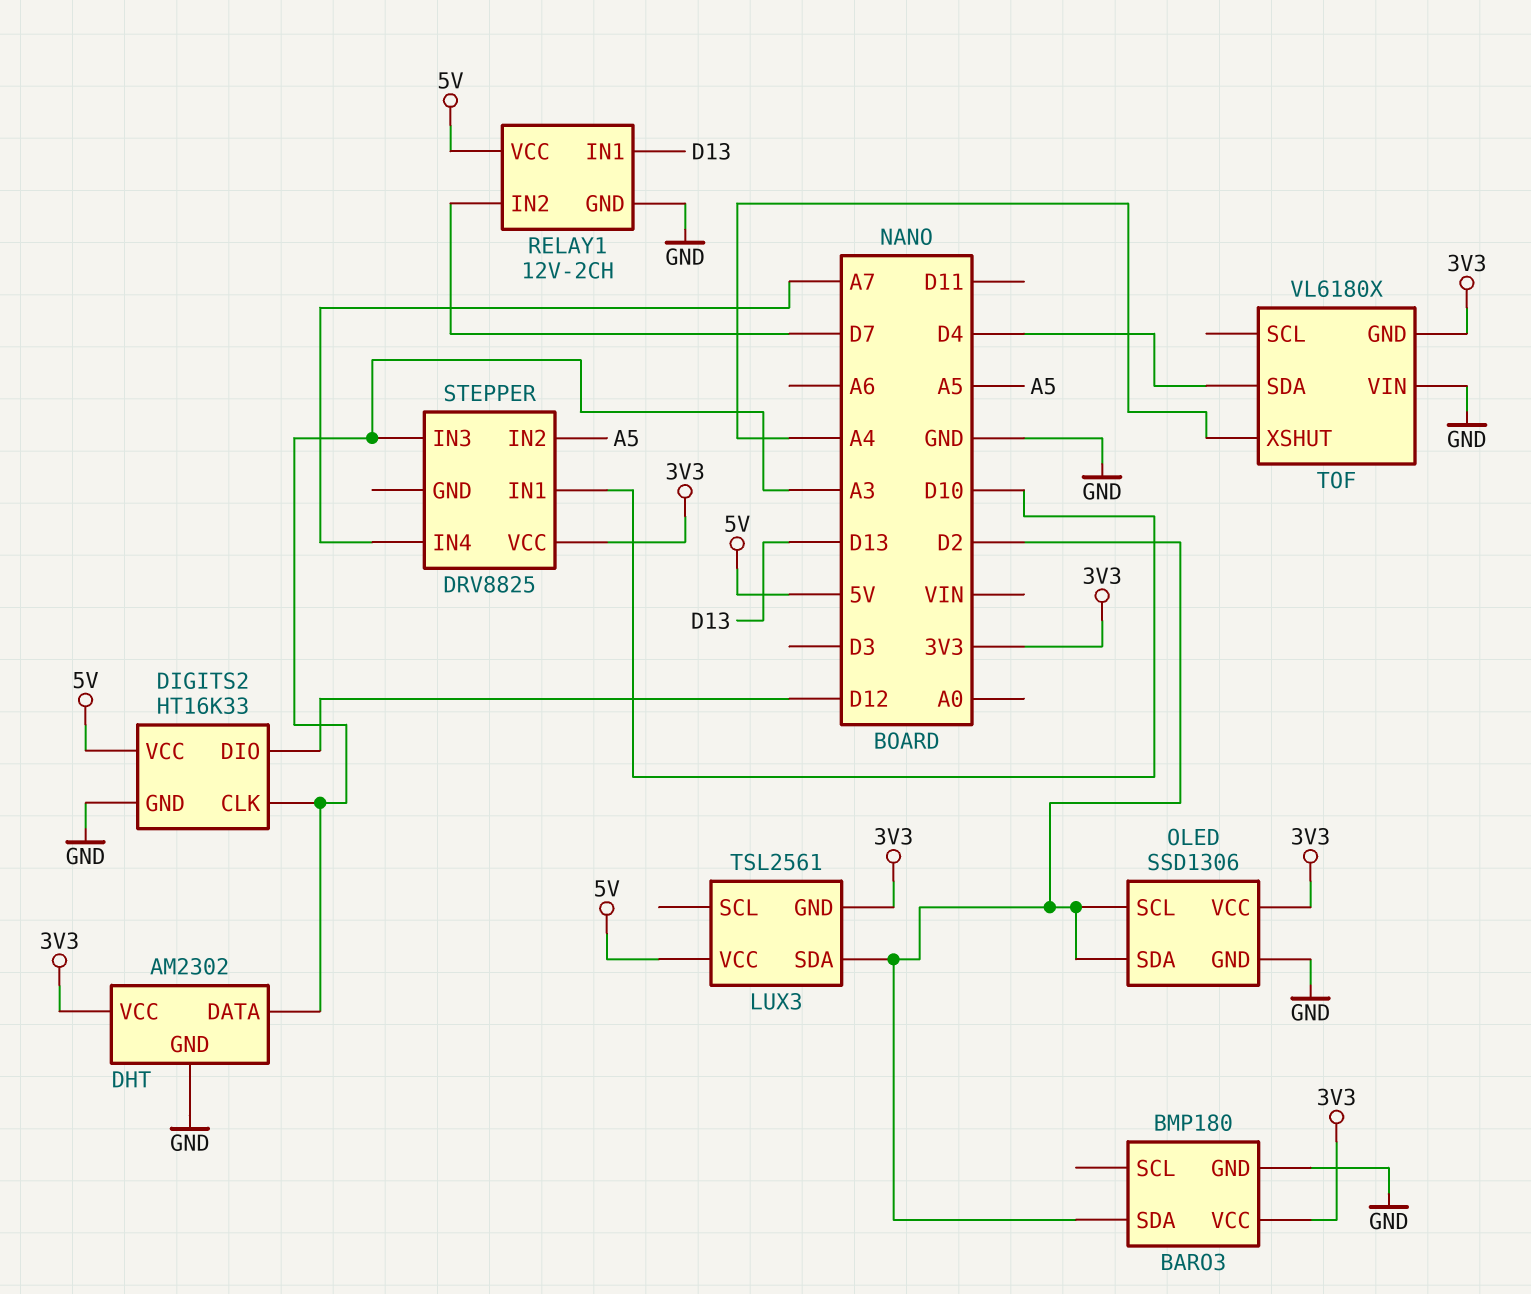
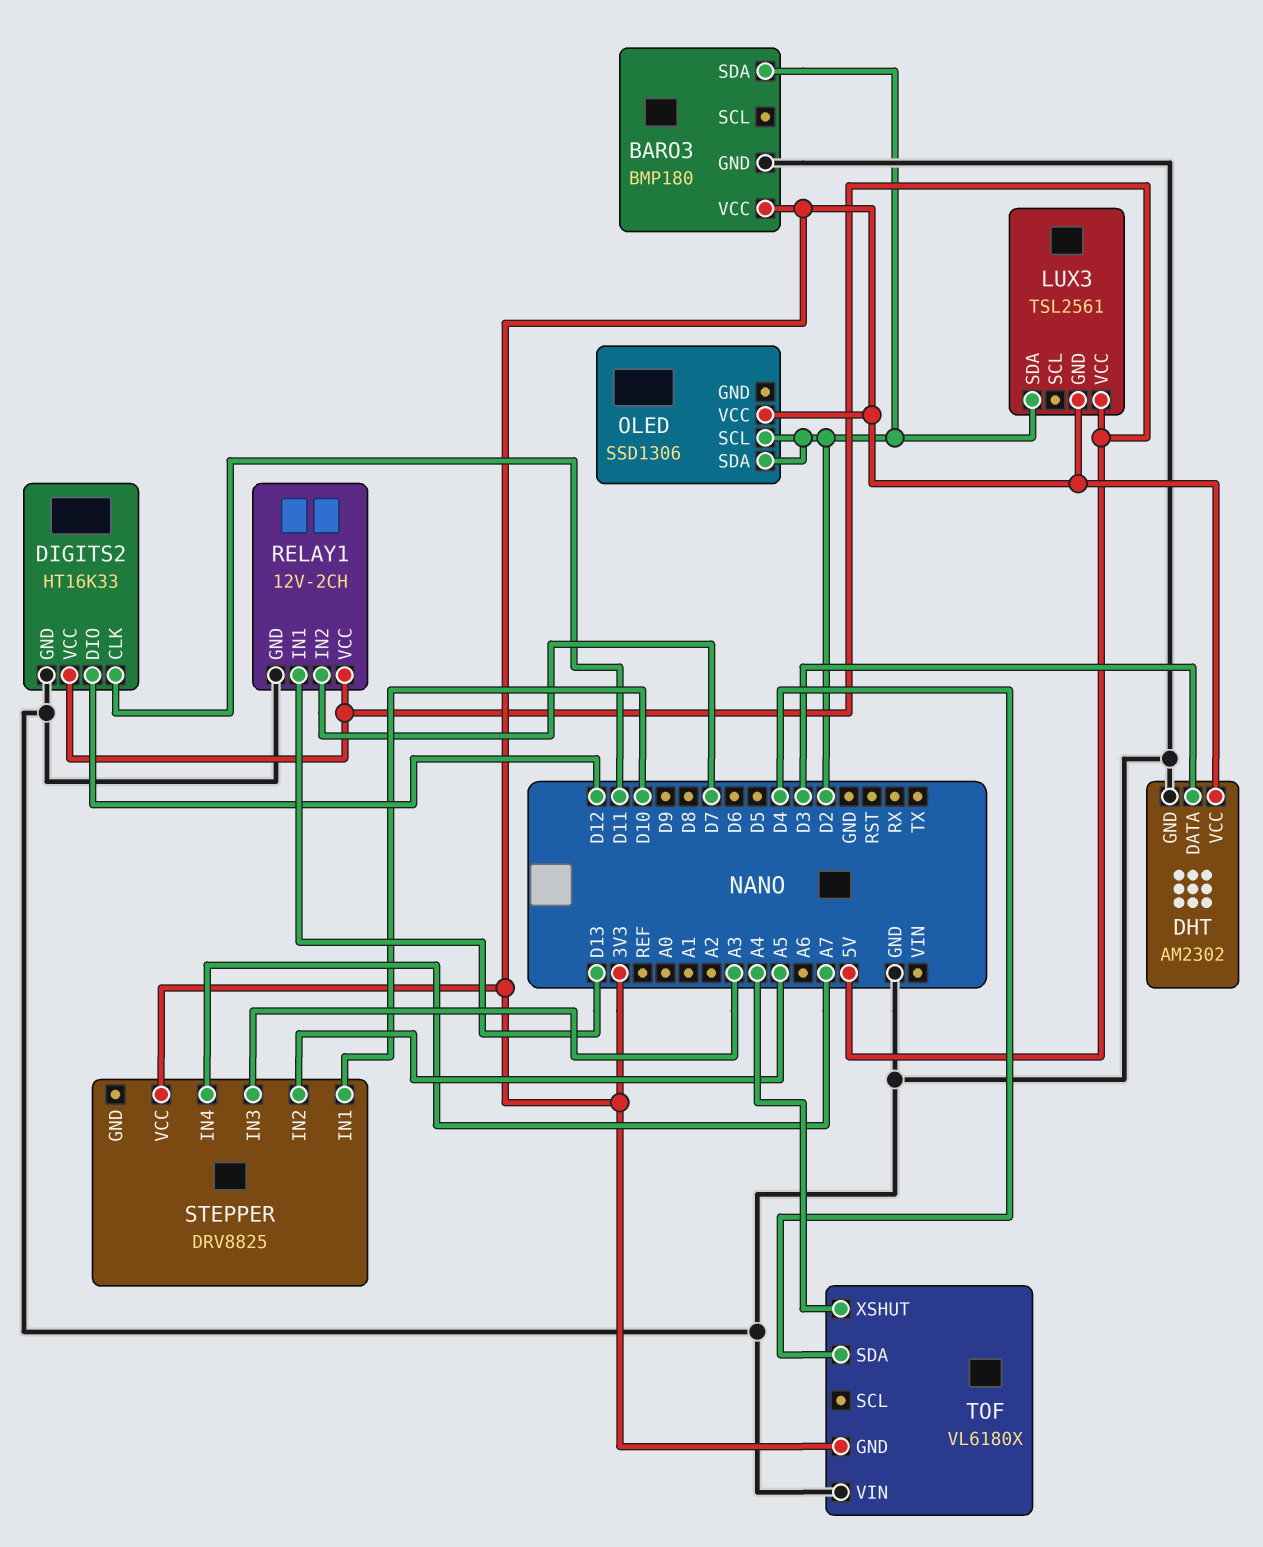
DHT pin DATA: A3 -> D3
DIGITS2 pin CLK: A3 -> D11
OLED pin GND: GND -> none

